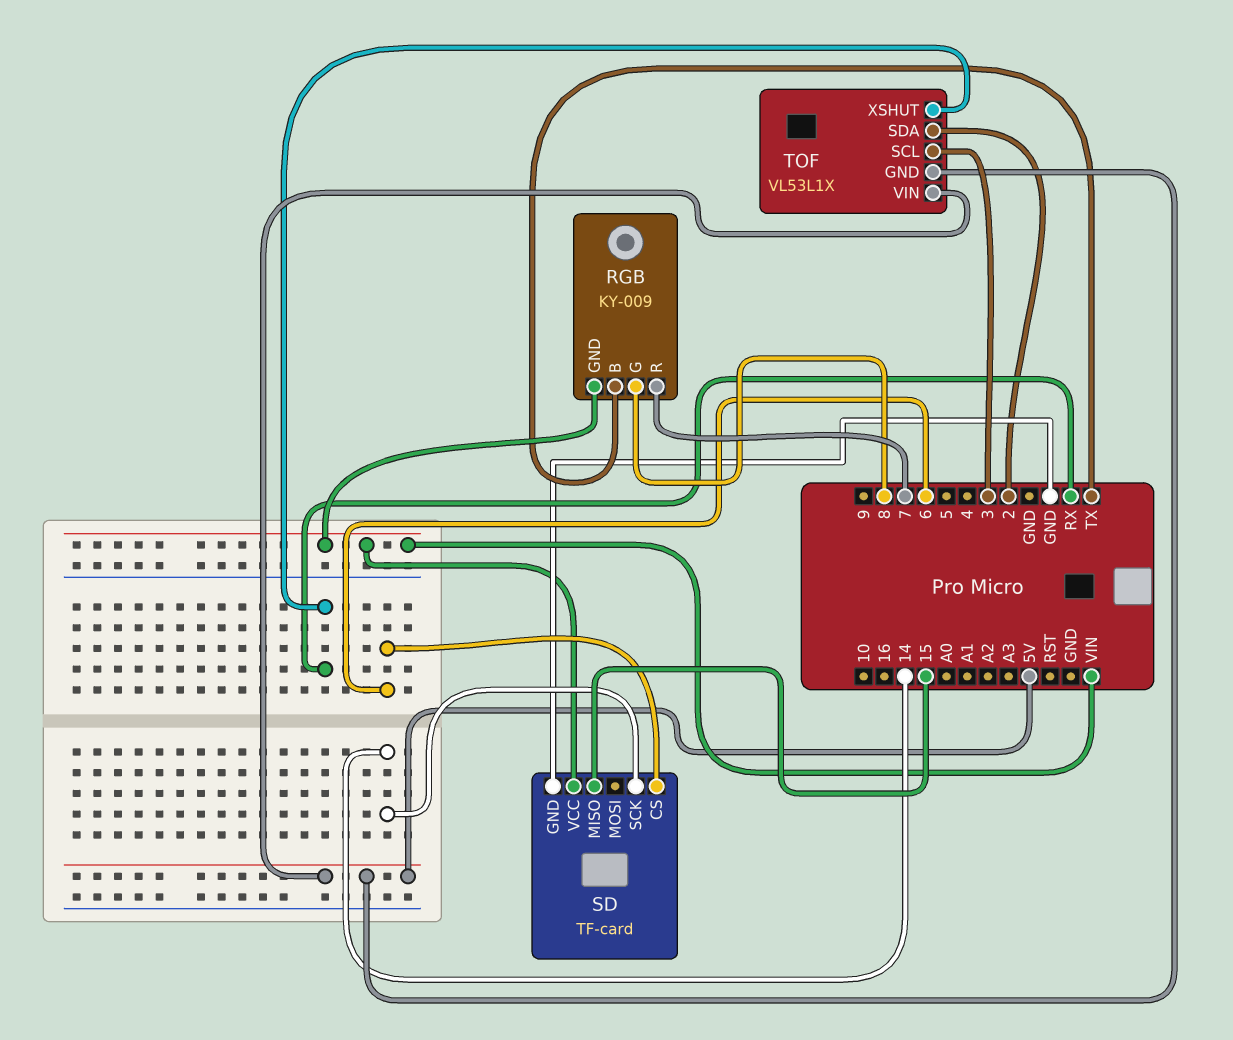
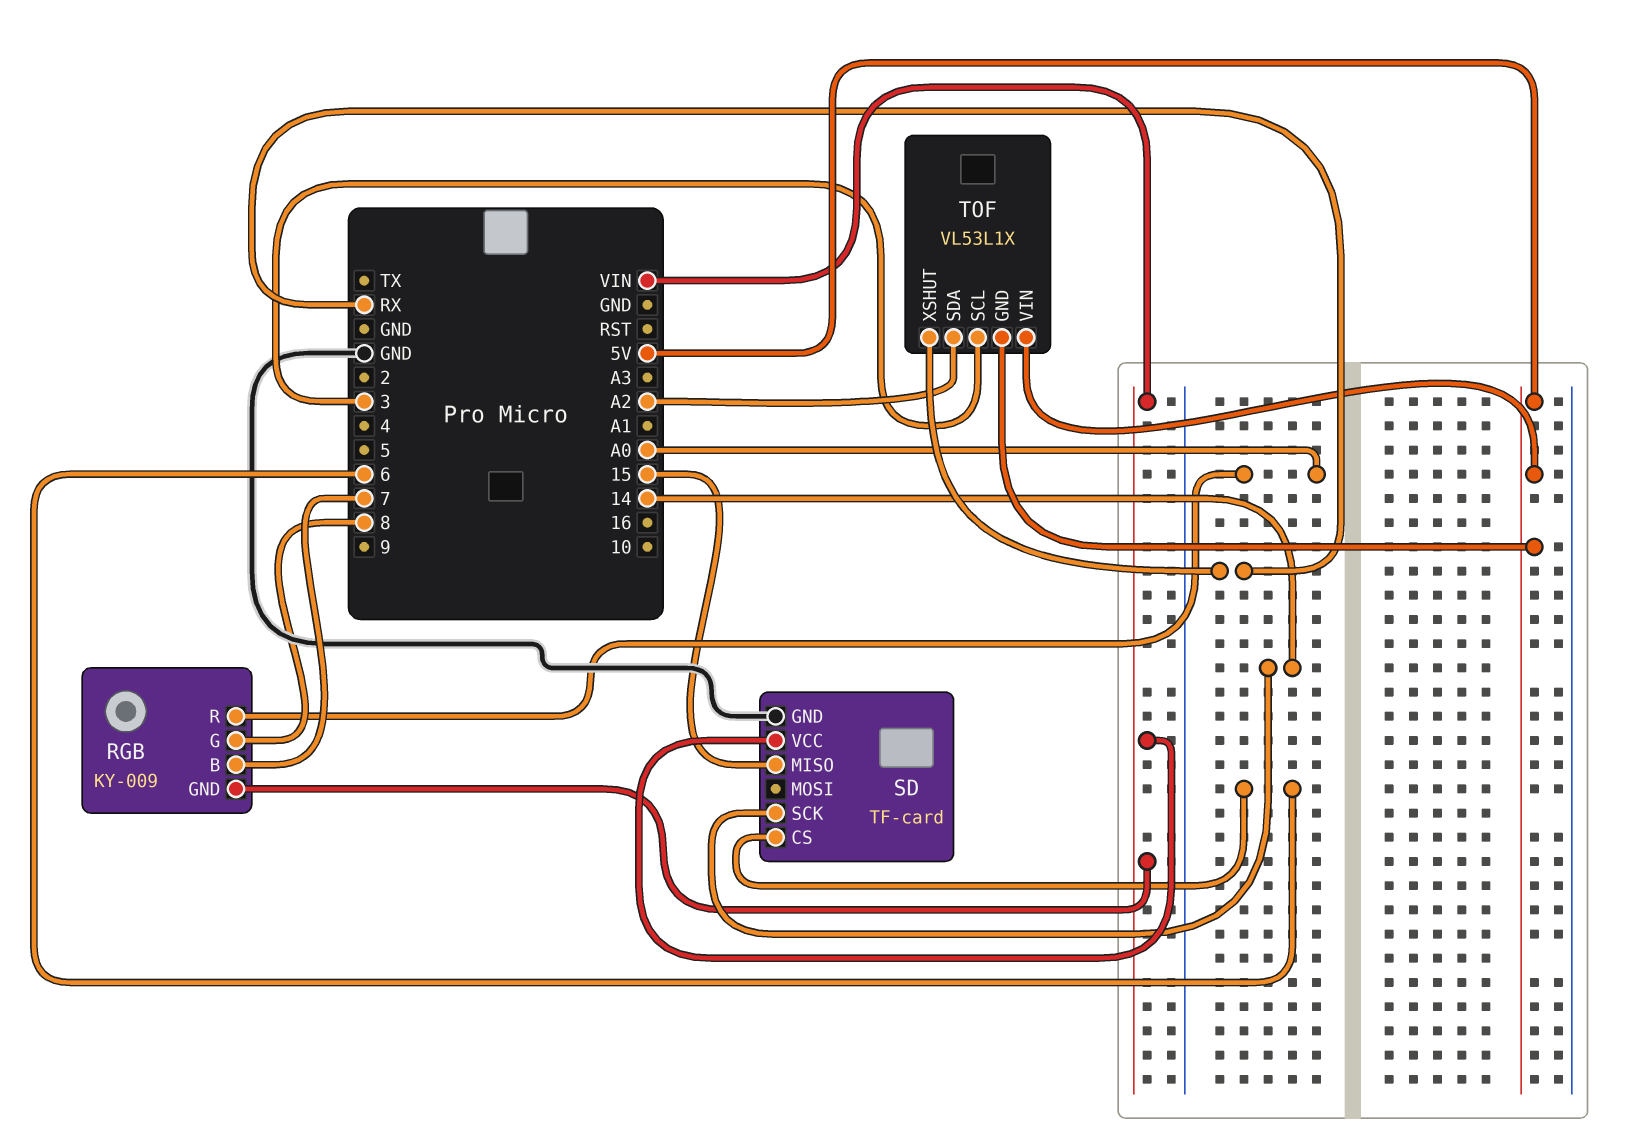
RGB pin B: TX -> 7
RGB pin R: 7 -> A0
TOF pin SDA: 2 -> A2

